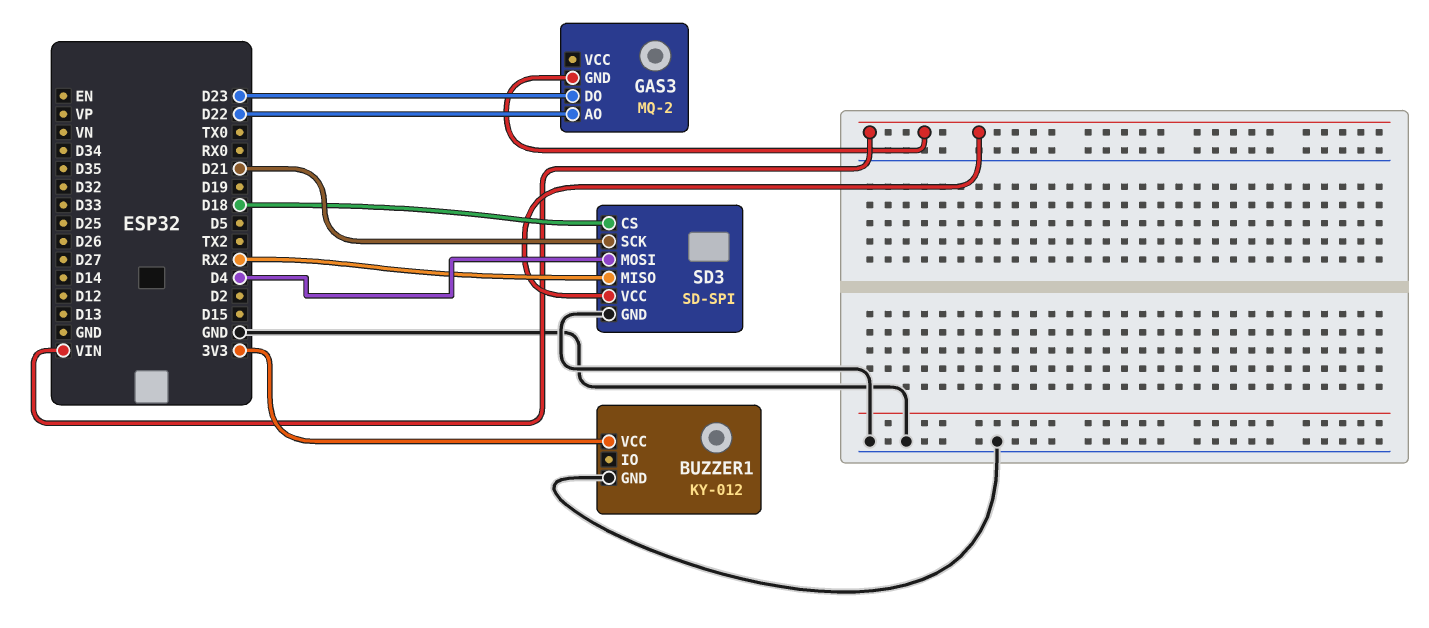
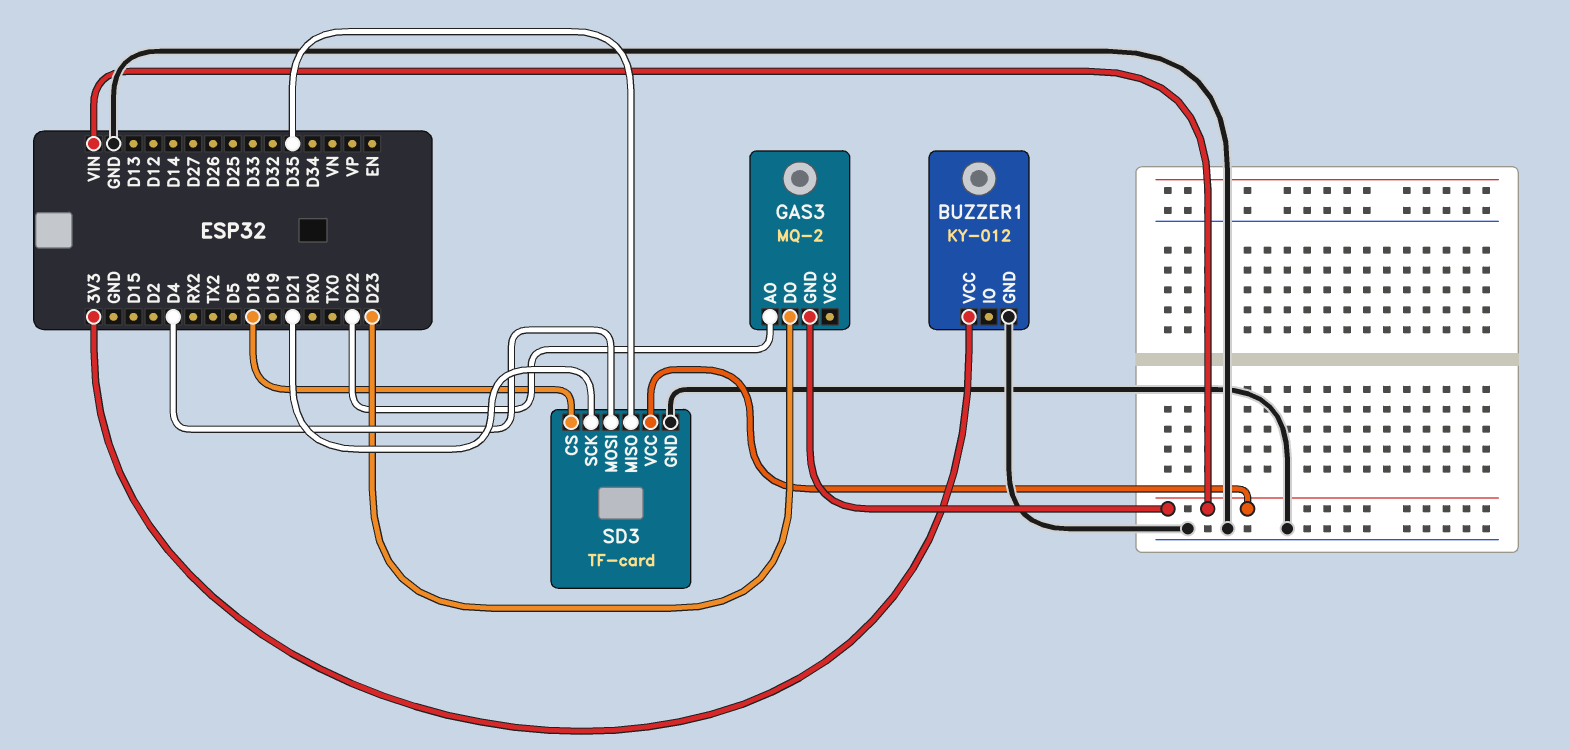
SD3: SD-SPI -> TF-card
SD3 pin MISO: RX2 -> D35

